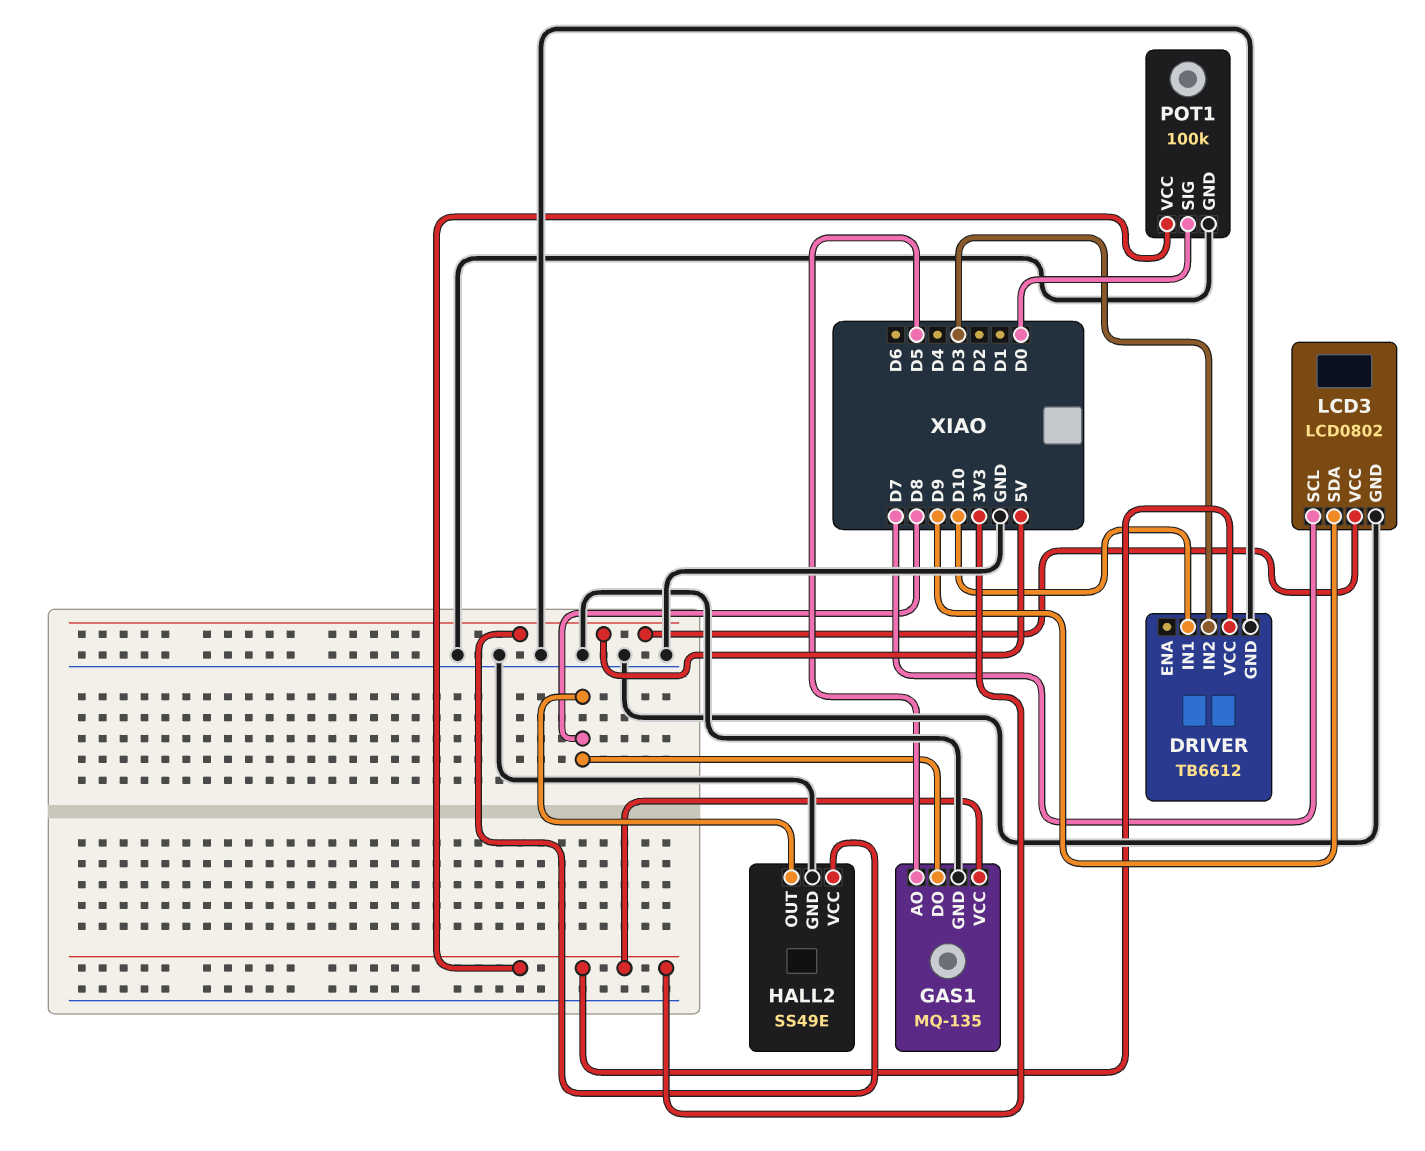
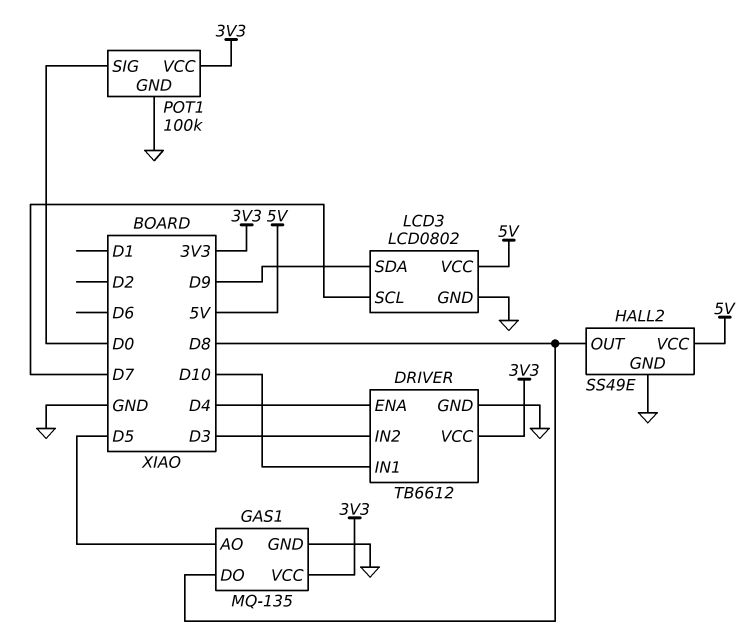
DRIVER pin ENA: none -> D4

